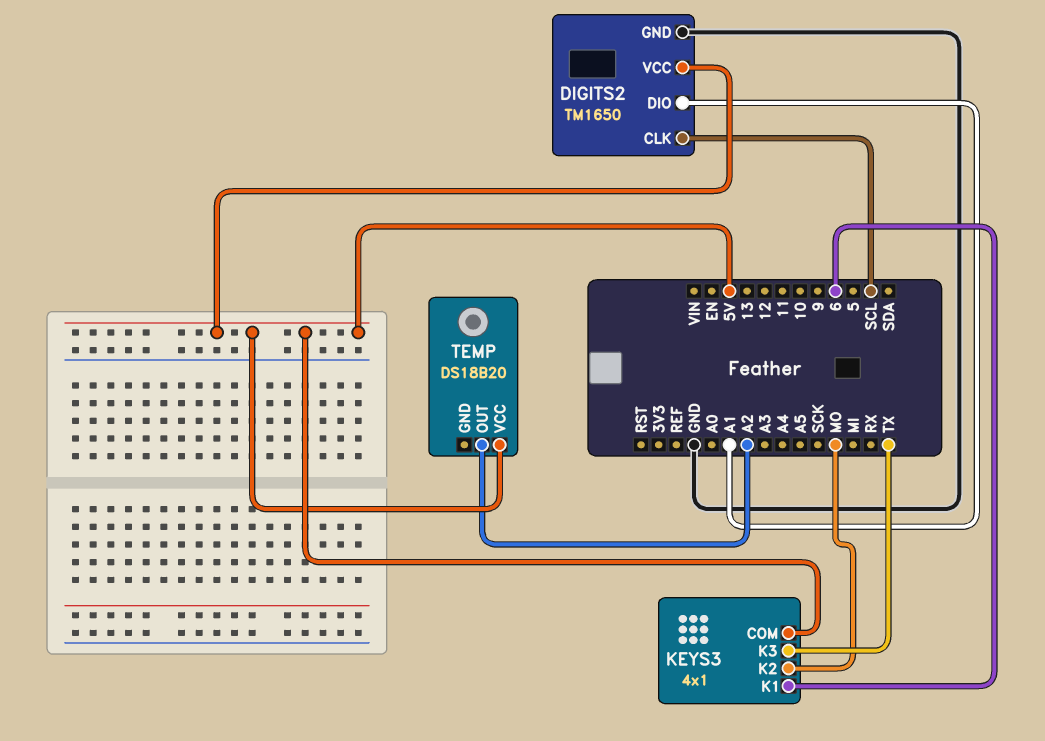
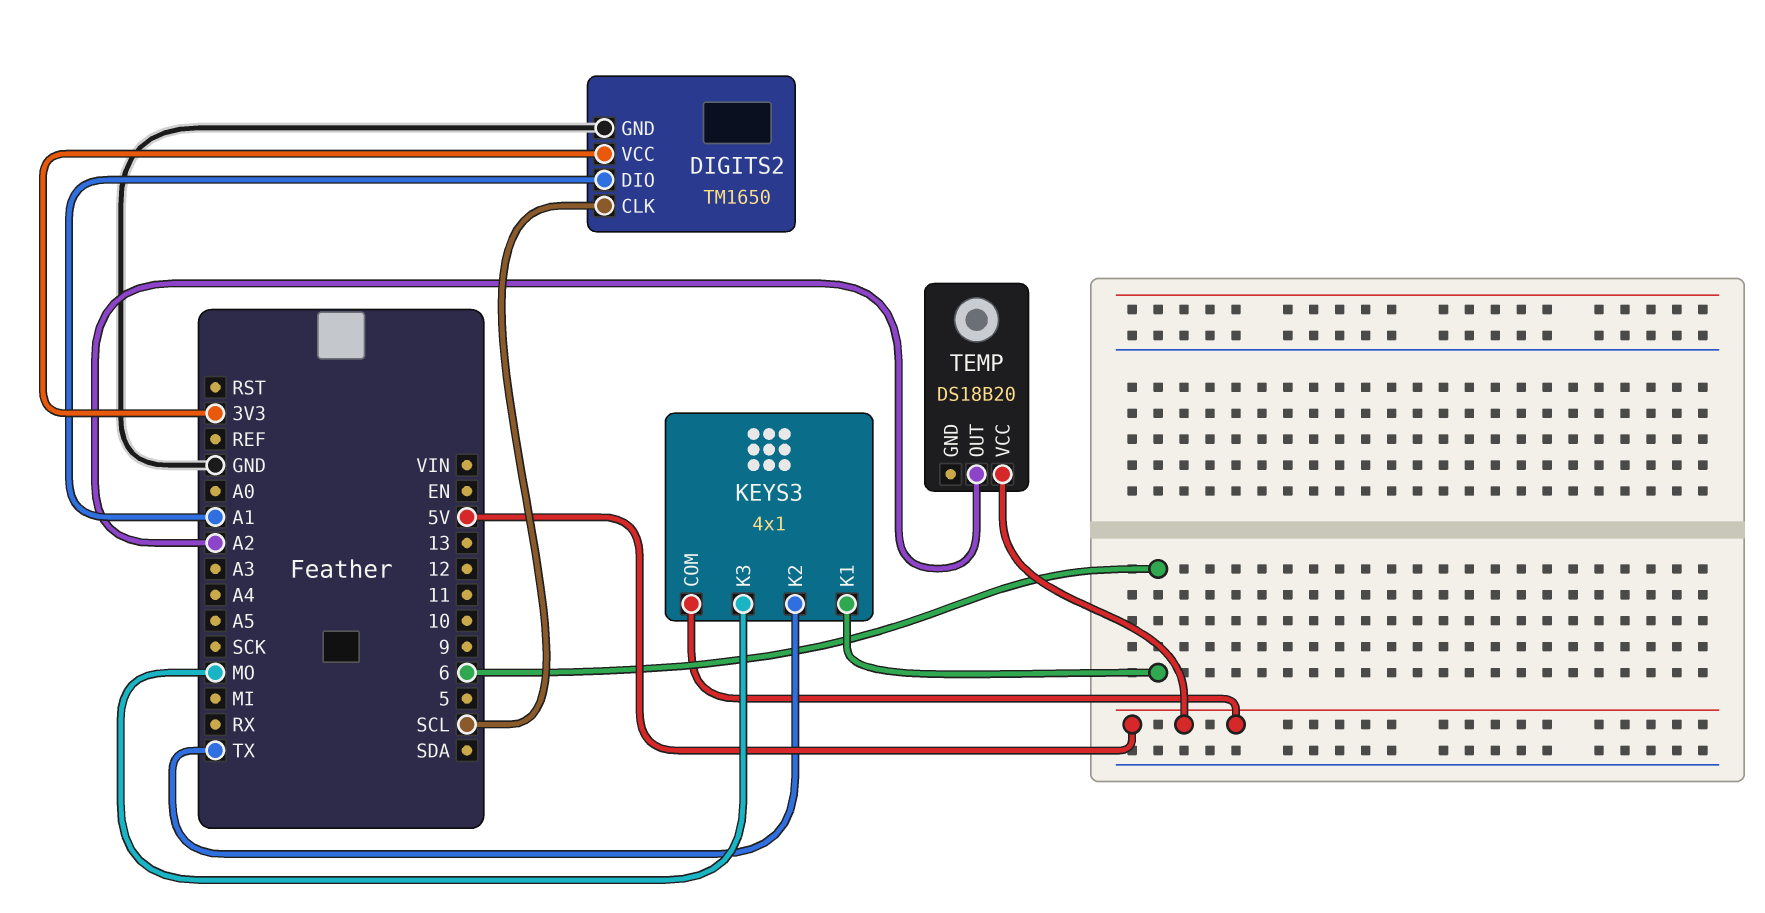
DIGITS2 pin VCC: 5V -> 3V3
KEYS3 pin K2: MO -> TX
KEYS3 pin K3: TX -> MO

